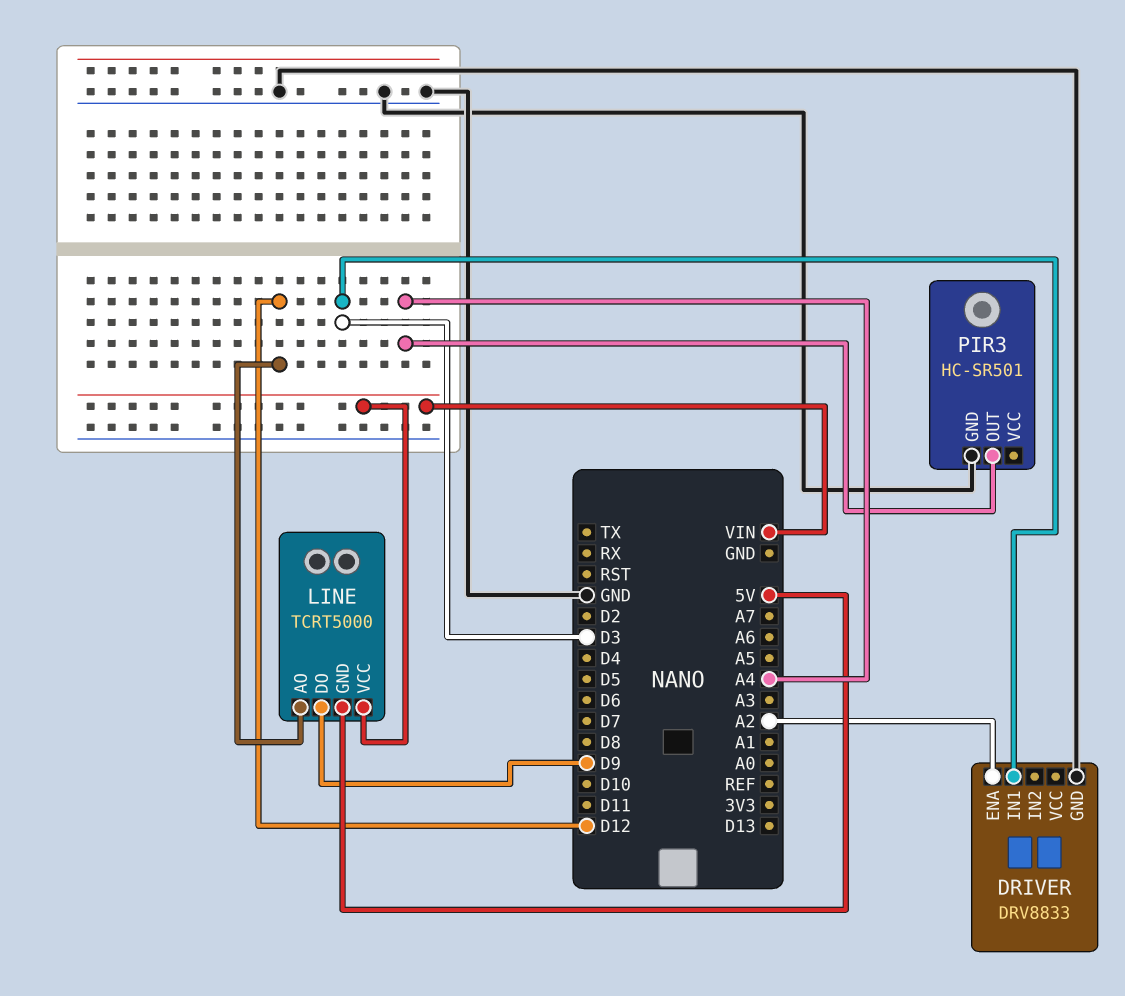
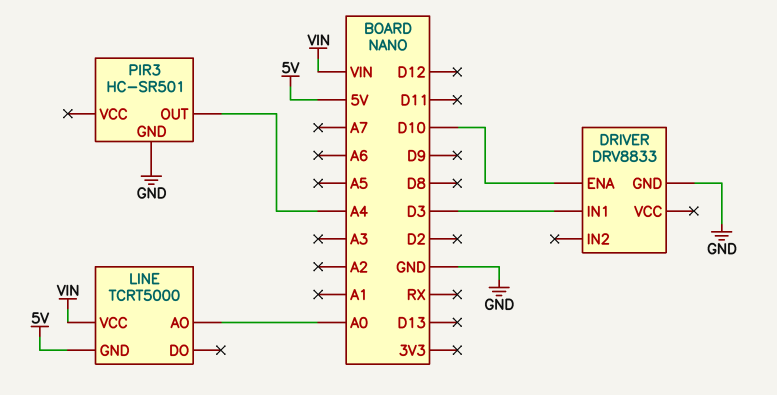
DRIVER pin ENA: A2 -> D10
LINE pin AO: D12 -> A0
LINE pin DO: D9 -> none

